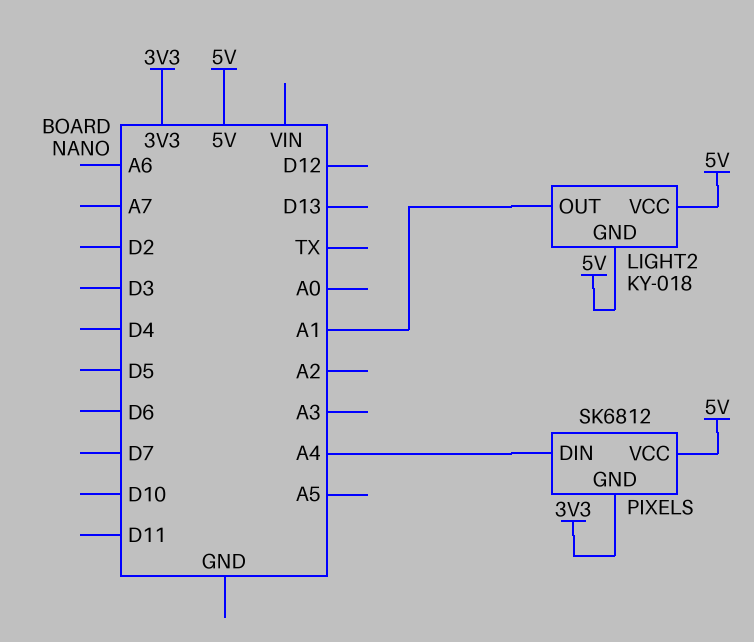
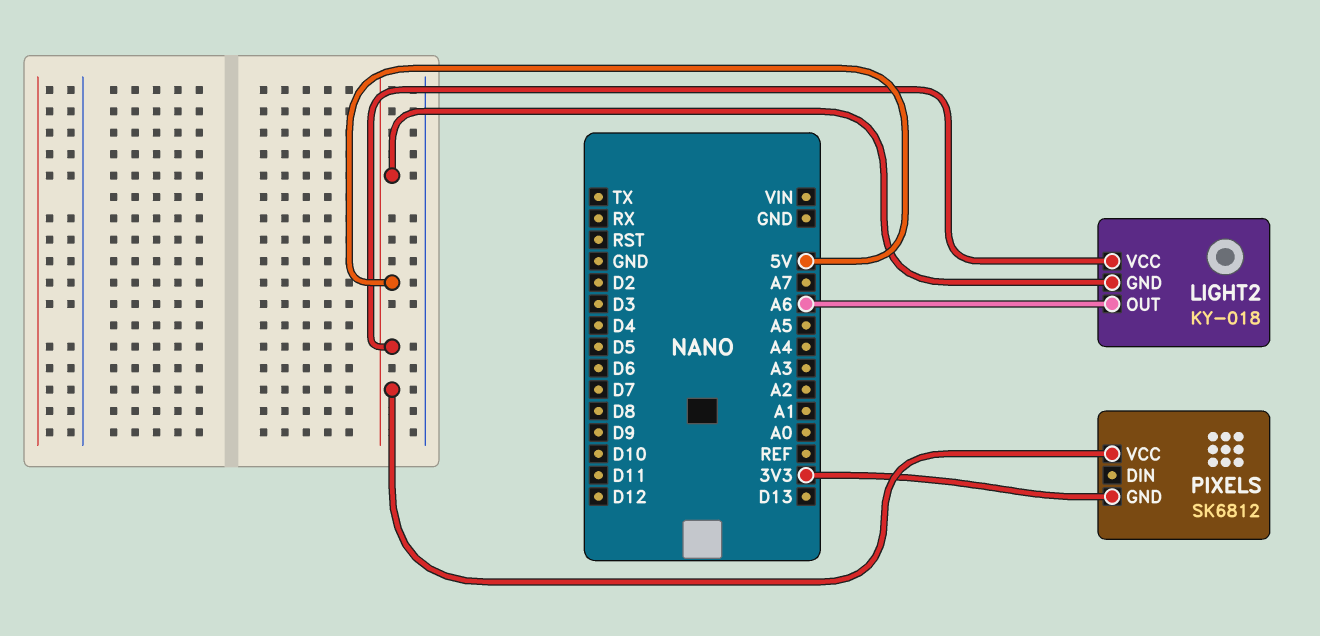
LIGHT2 pin OUT: A1 -> A6
PIXELS pin DIN: A4 -> none

